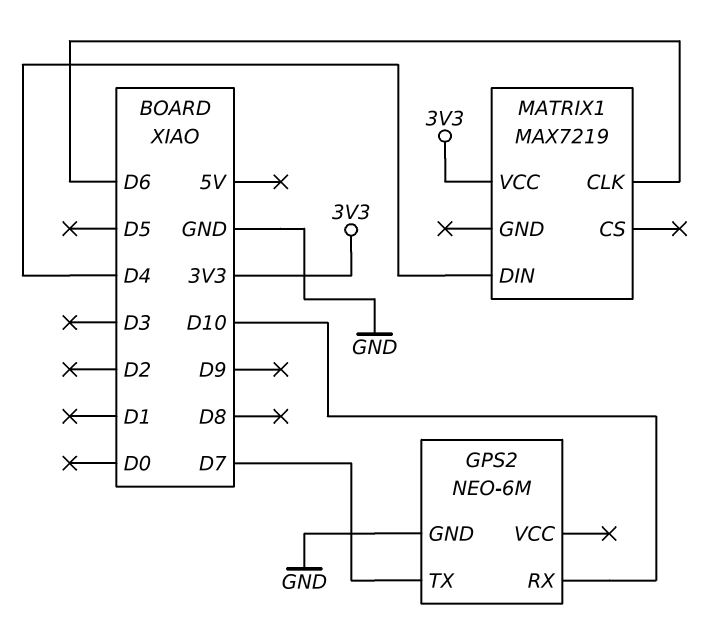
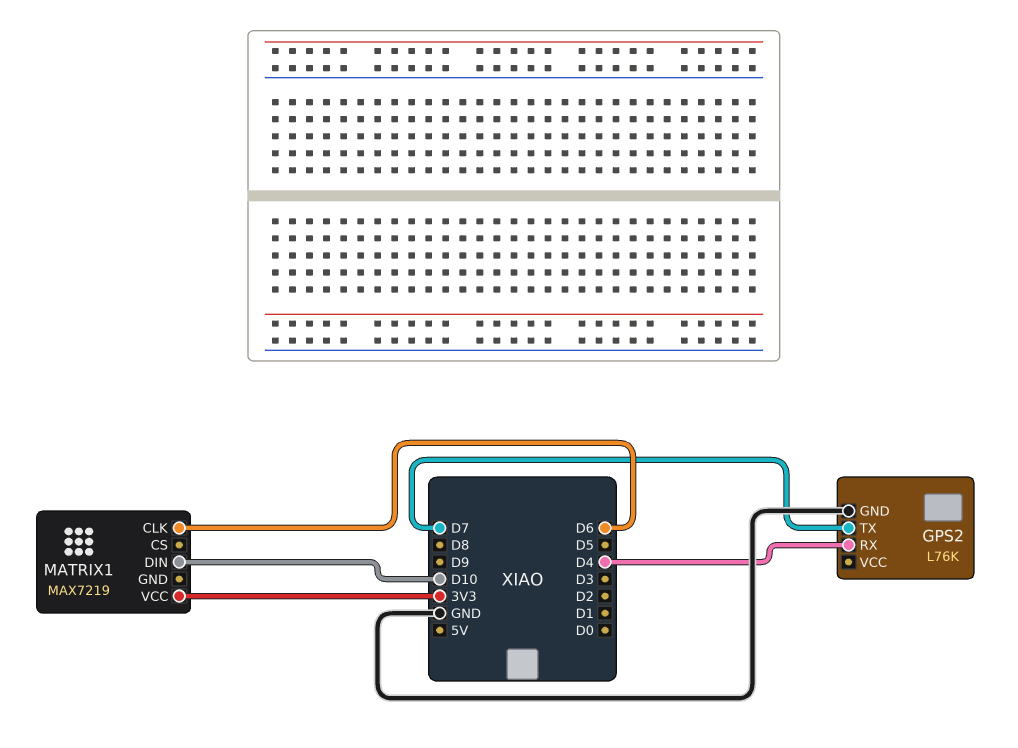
GPS2: NEO-6M -> L76K
GPS2 pin RX: D10 -> D4
MATRIX1 pin DIN: D4 -> D10

